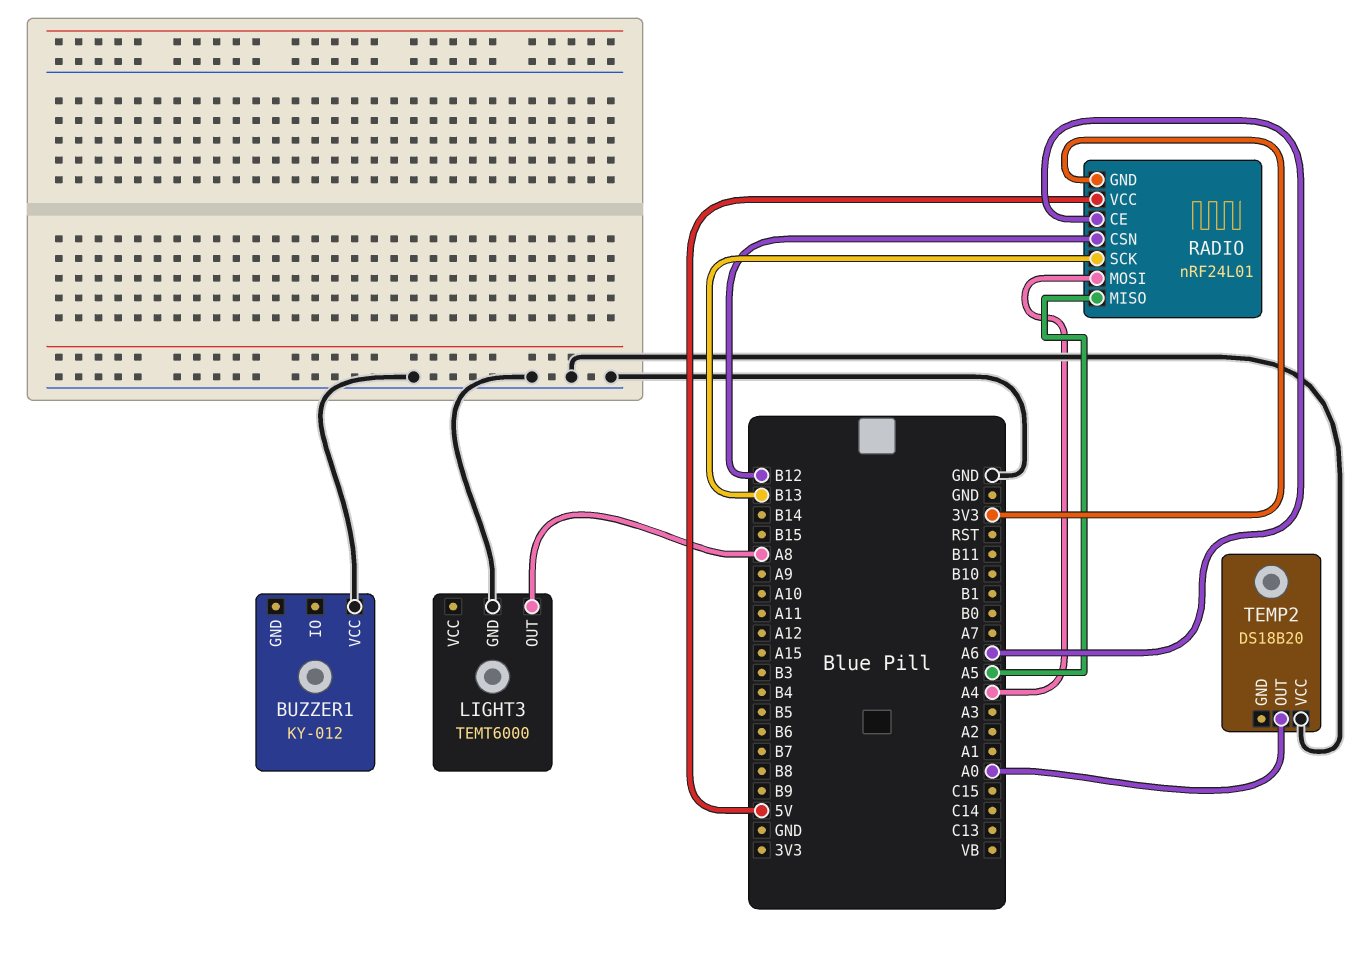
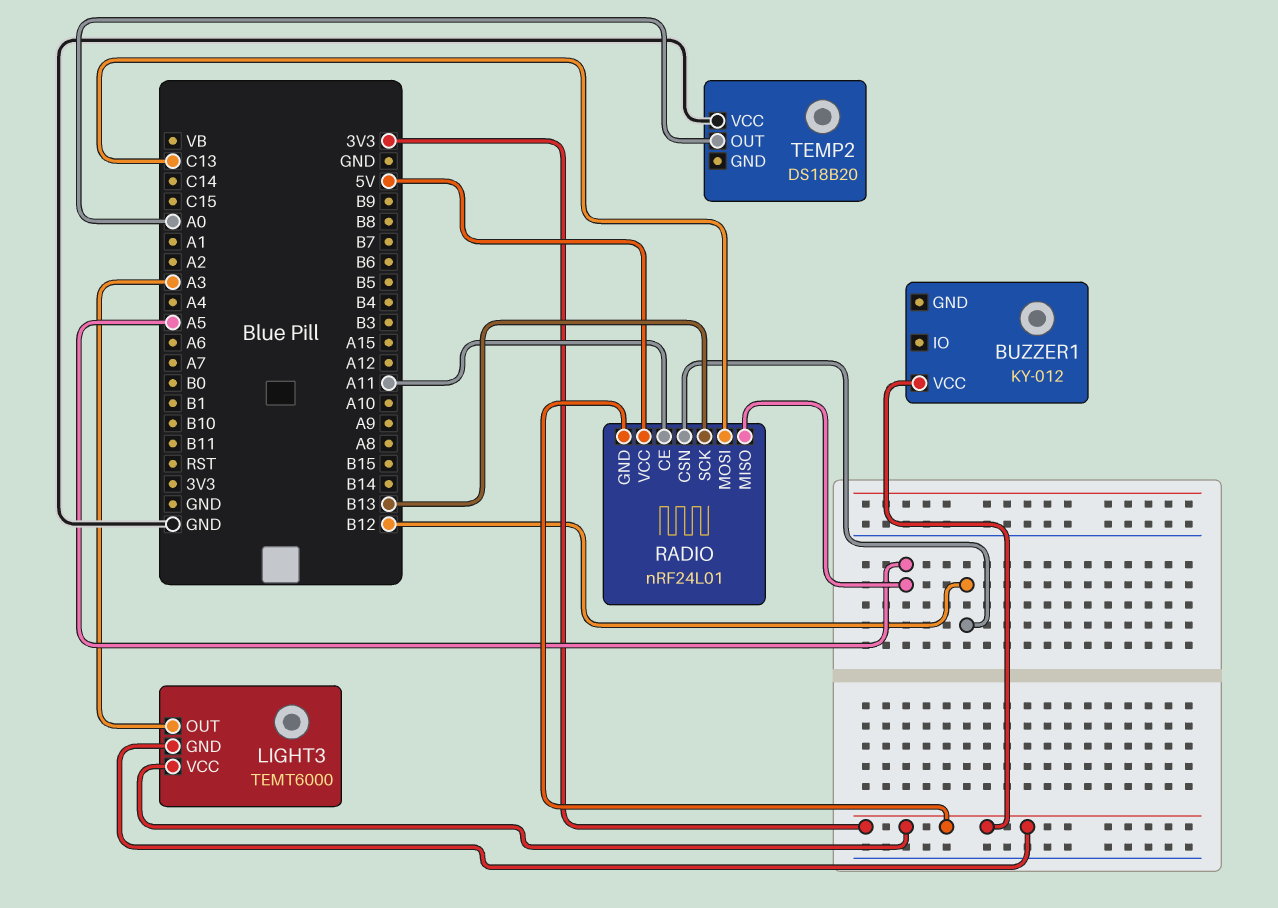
BUZZER1 pin VCC: GND -> 3V3
LIGHT3 pin GND: GND -> 3V3
LIGHT3 pin OUT: A8 -> A3
LIGHT3 pin VCC: none -> 3V3
RADIO pin CE: A6 -> A11
RADIO pin MOSI: A4 -> C13

